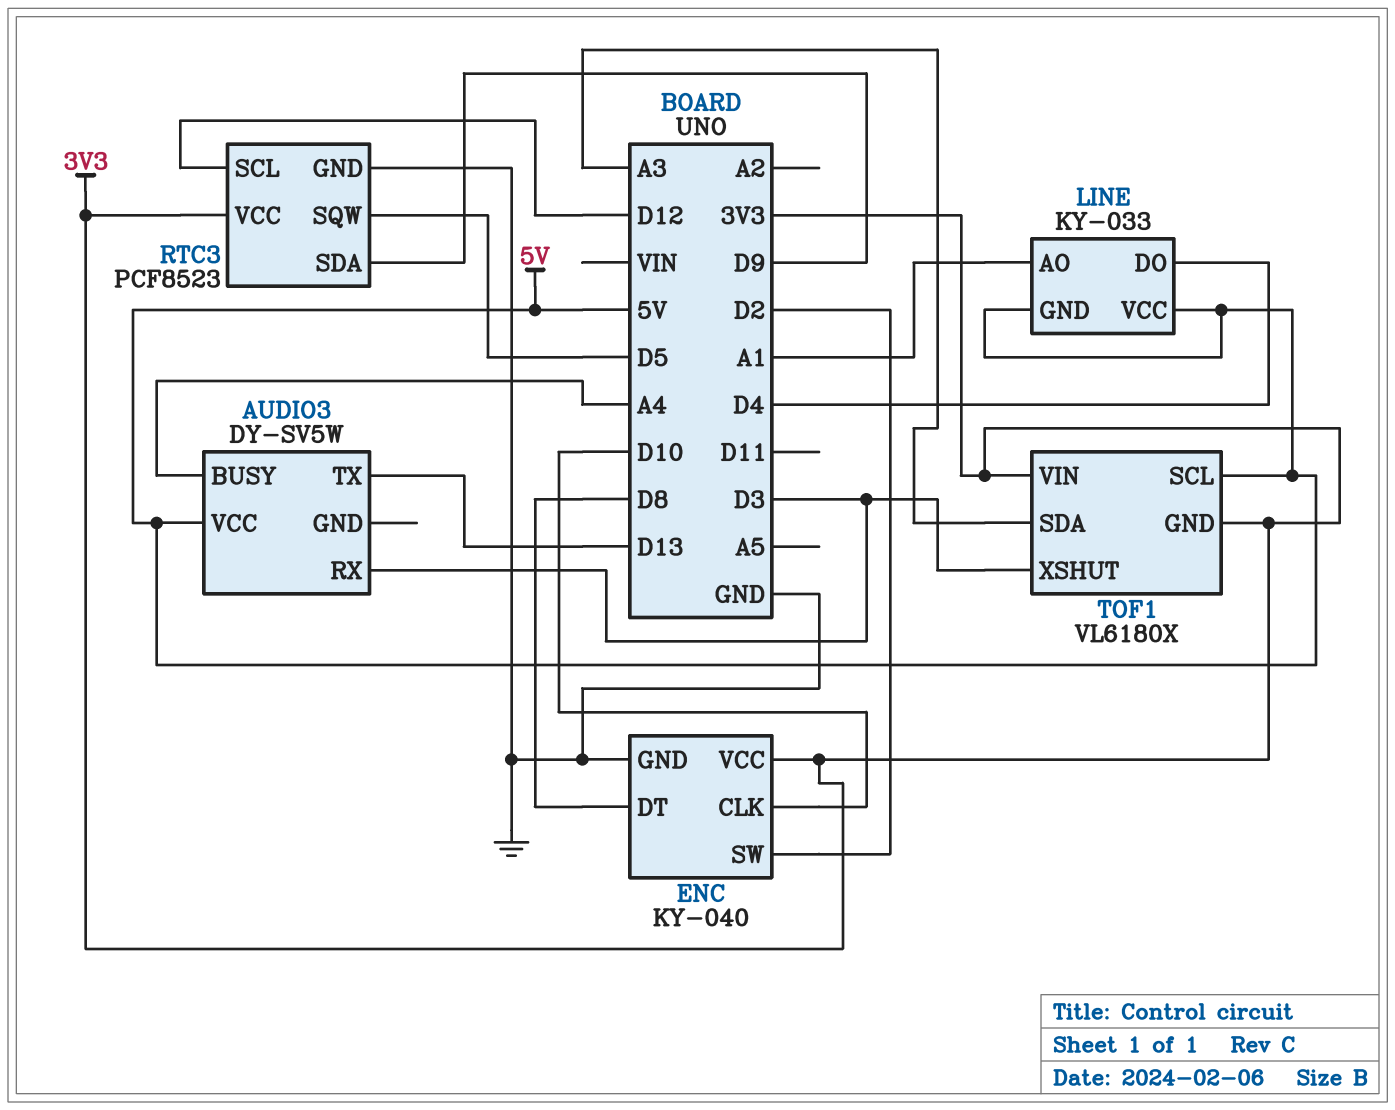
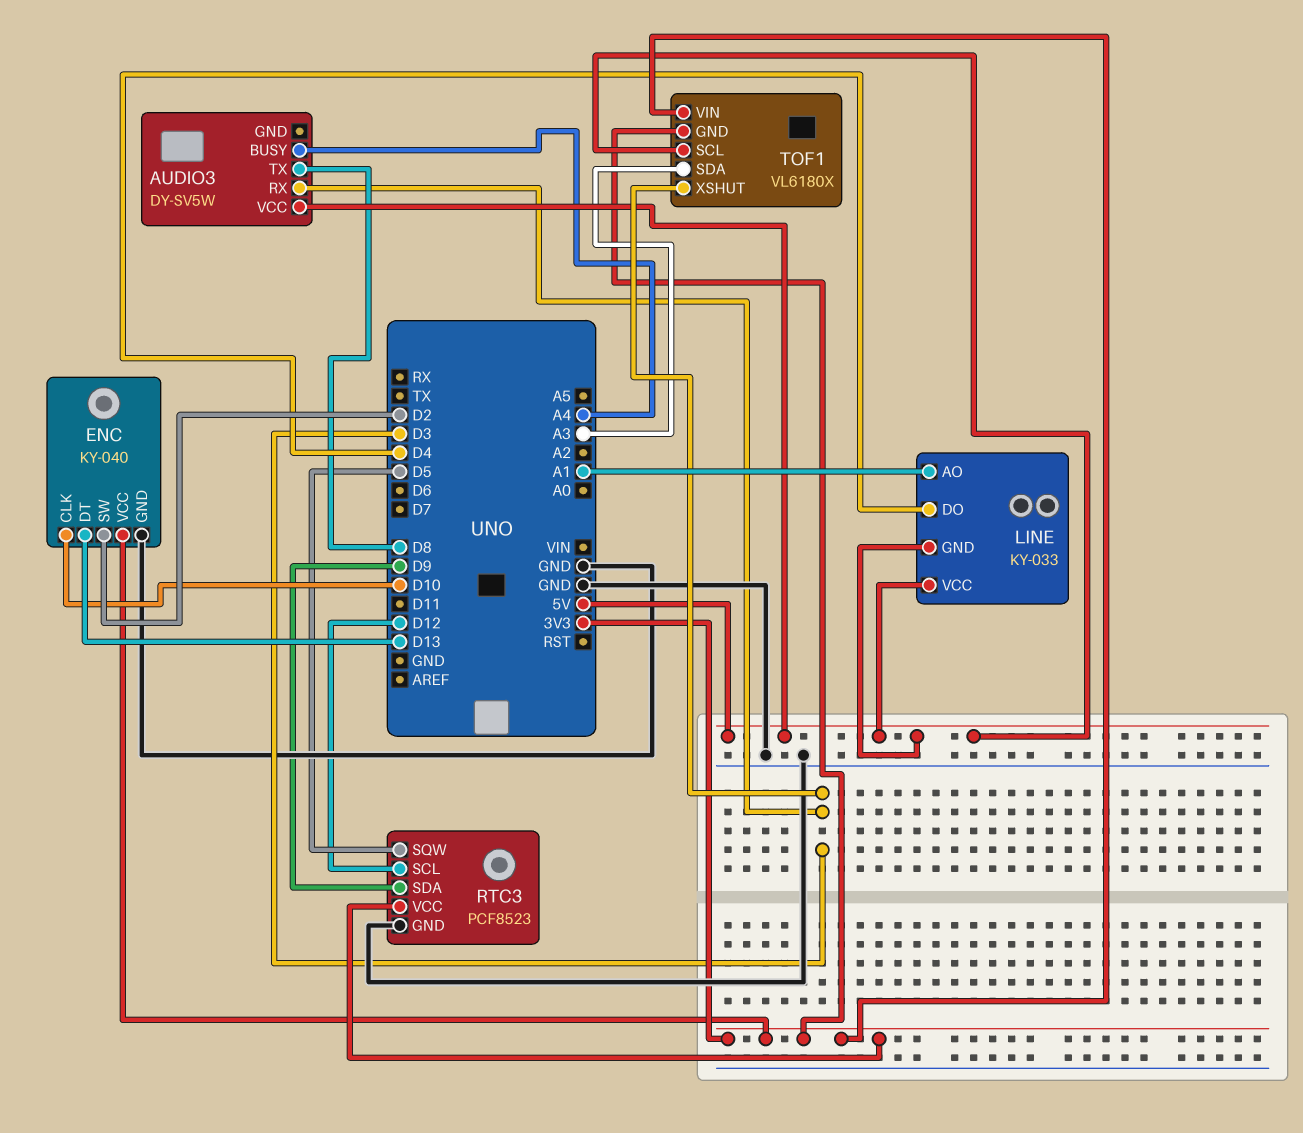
AUDIO3 pin TX: D13 -> D8
ENC pin DT: D8 -> D13

